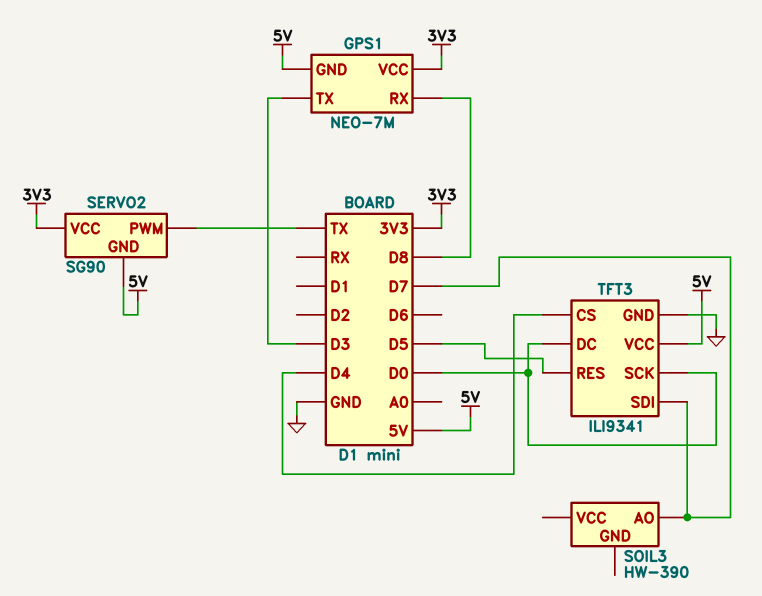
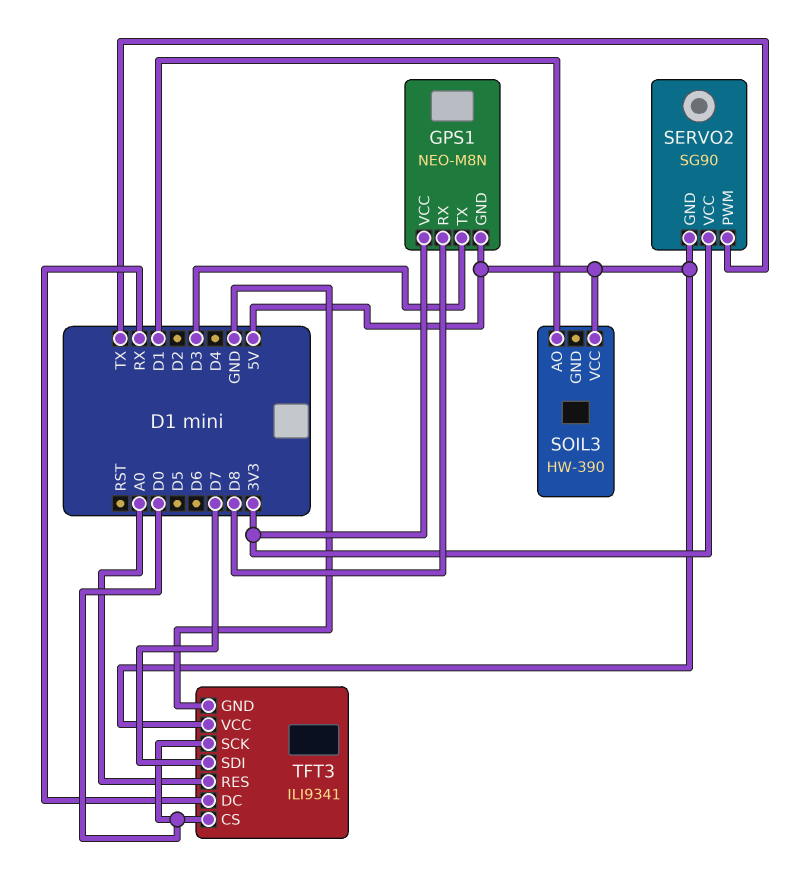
GPS1: NEO-7M -> NEO-M8N
SOIL3 pin AO: D7 -> D1
SOIL3 pin VCC: none -> 5V
TFT3 pin CS: D4 -> D0
TFT3 pin DC: D0 -> RX
TFT3 pin RES: D5 -> A0

